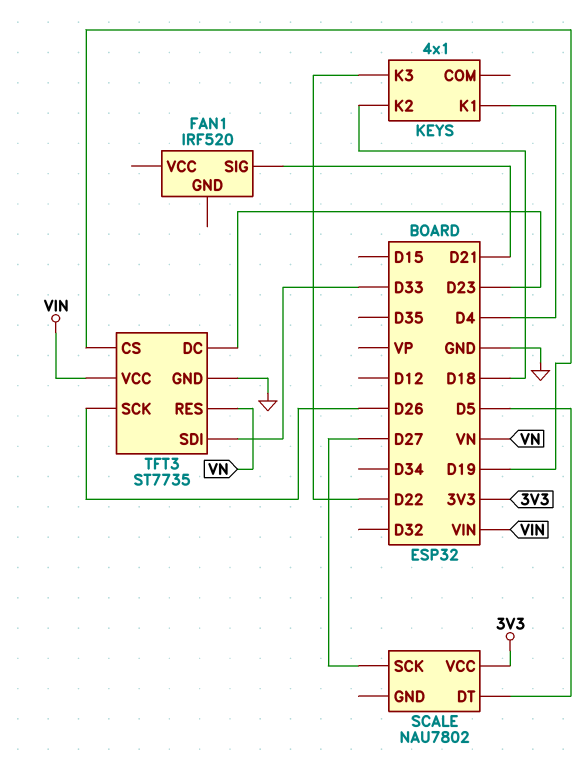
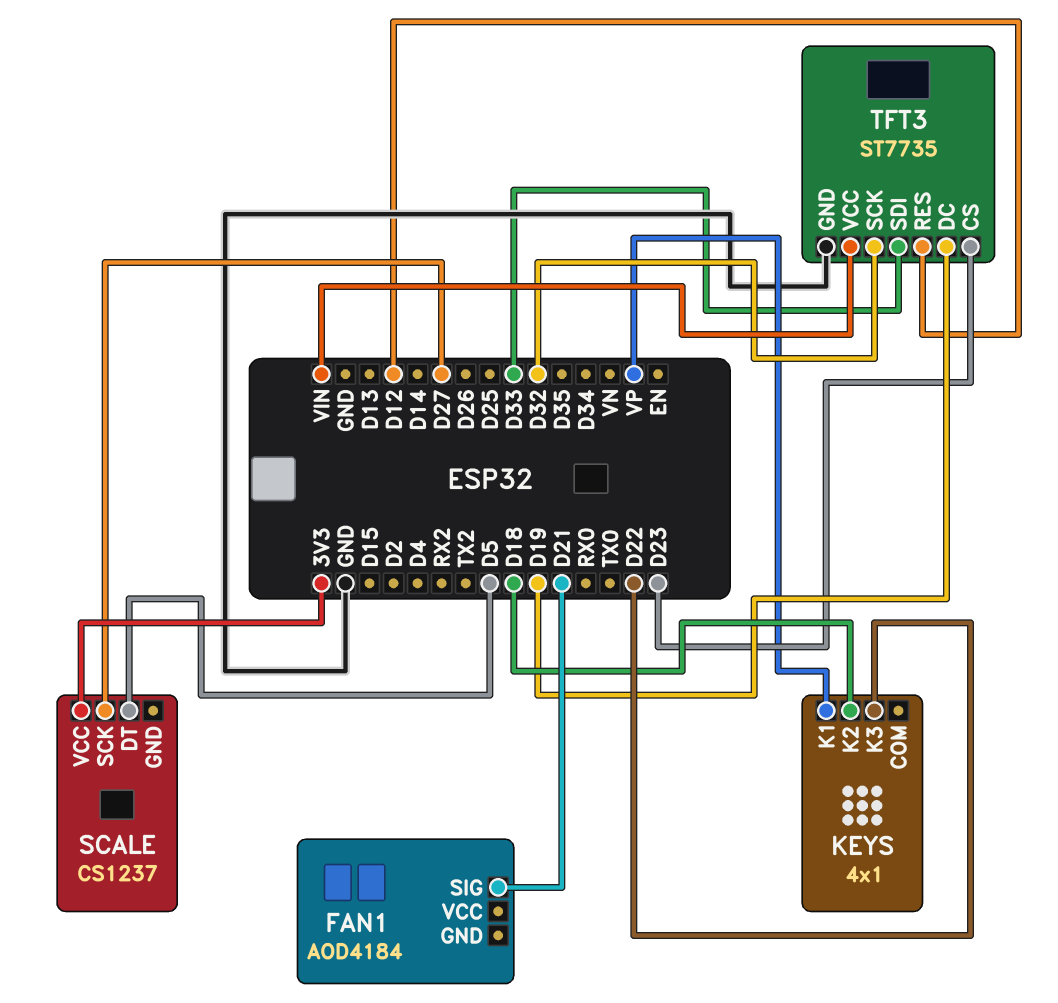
FAN1: IRF520 -> AOD4184
KEYS pin K1: D4 -> VP
SCALE: NAU7802 -> CS1237
TFT3 pin CS: D19 -> D23
TFT3 pin DC: D23 -> D19
TFT3 pin RES: VN -> D12
TFT3 pin SCK: D26 -> D32

